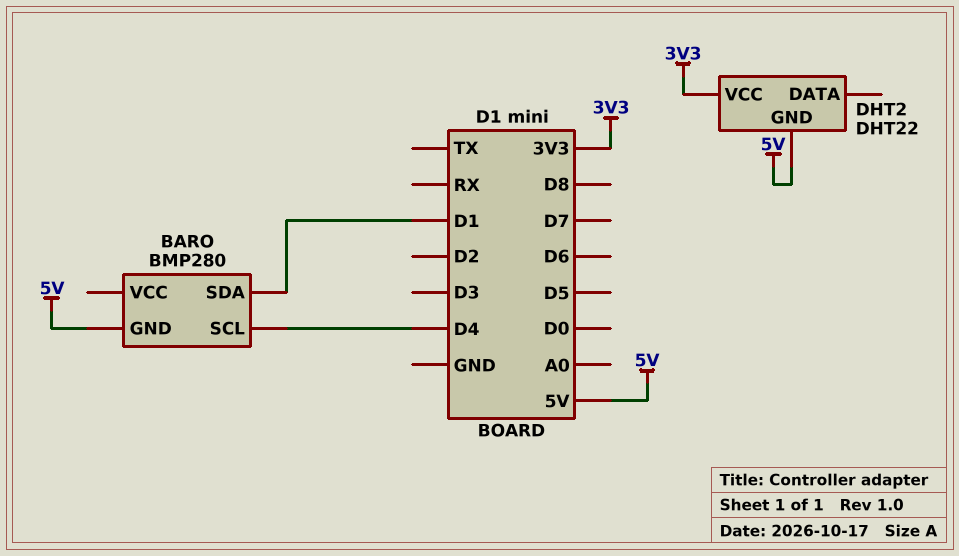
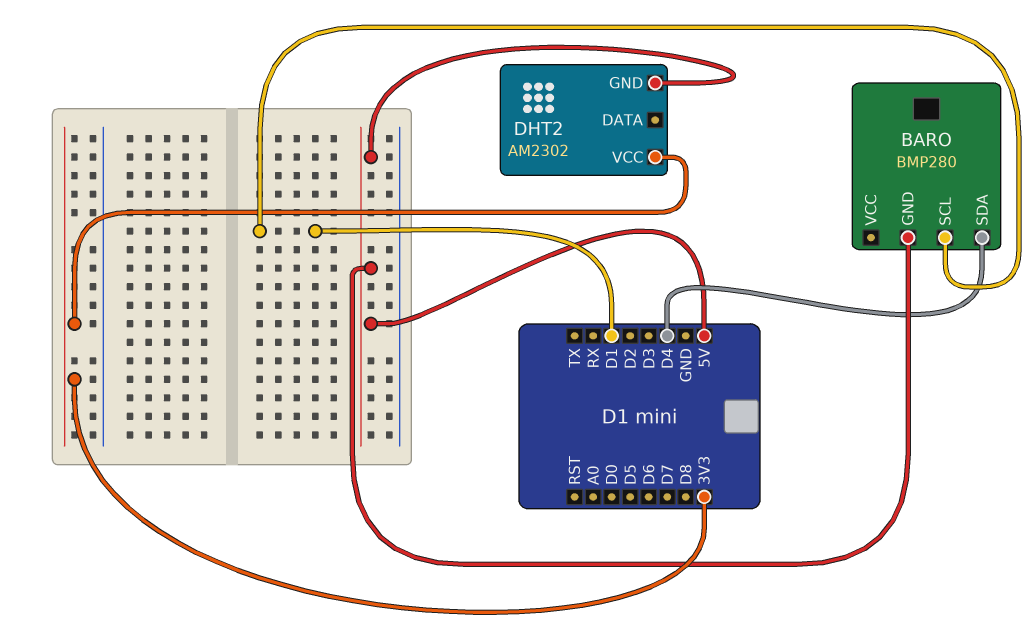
BARO pin SCL: D4 -> D1
BARO pin SDA: D1 -> D4
DHT2: DHT22 -> AM2302

